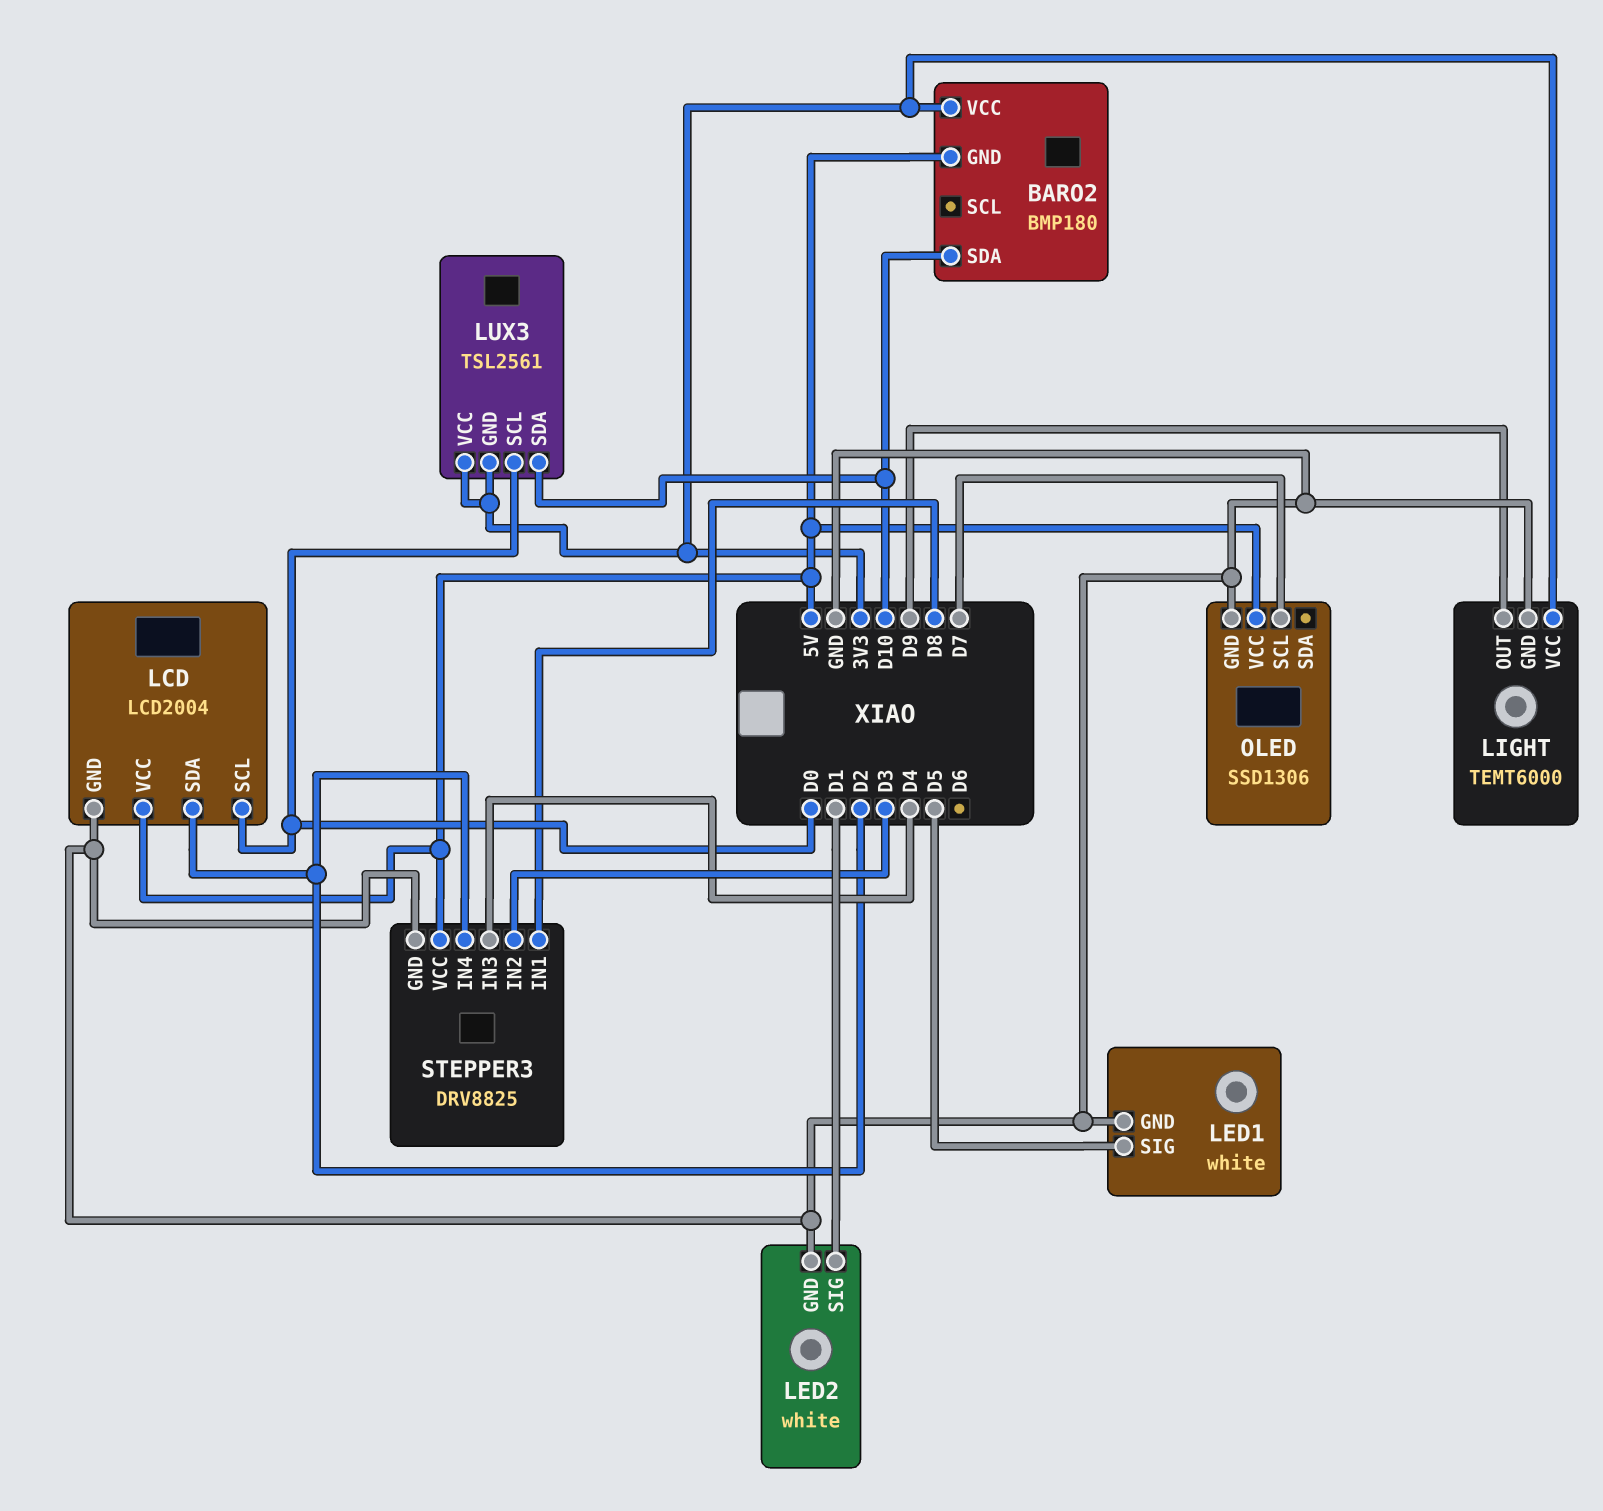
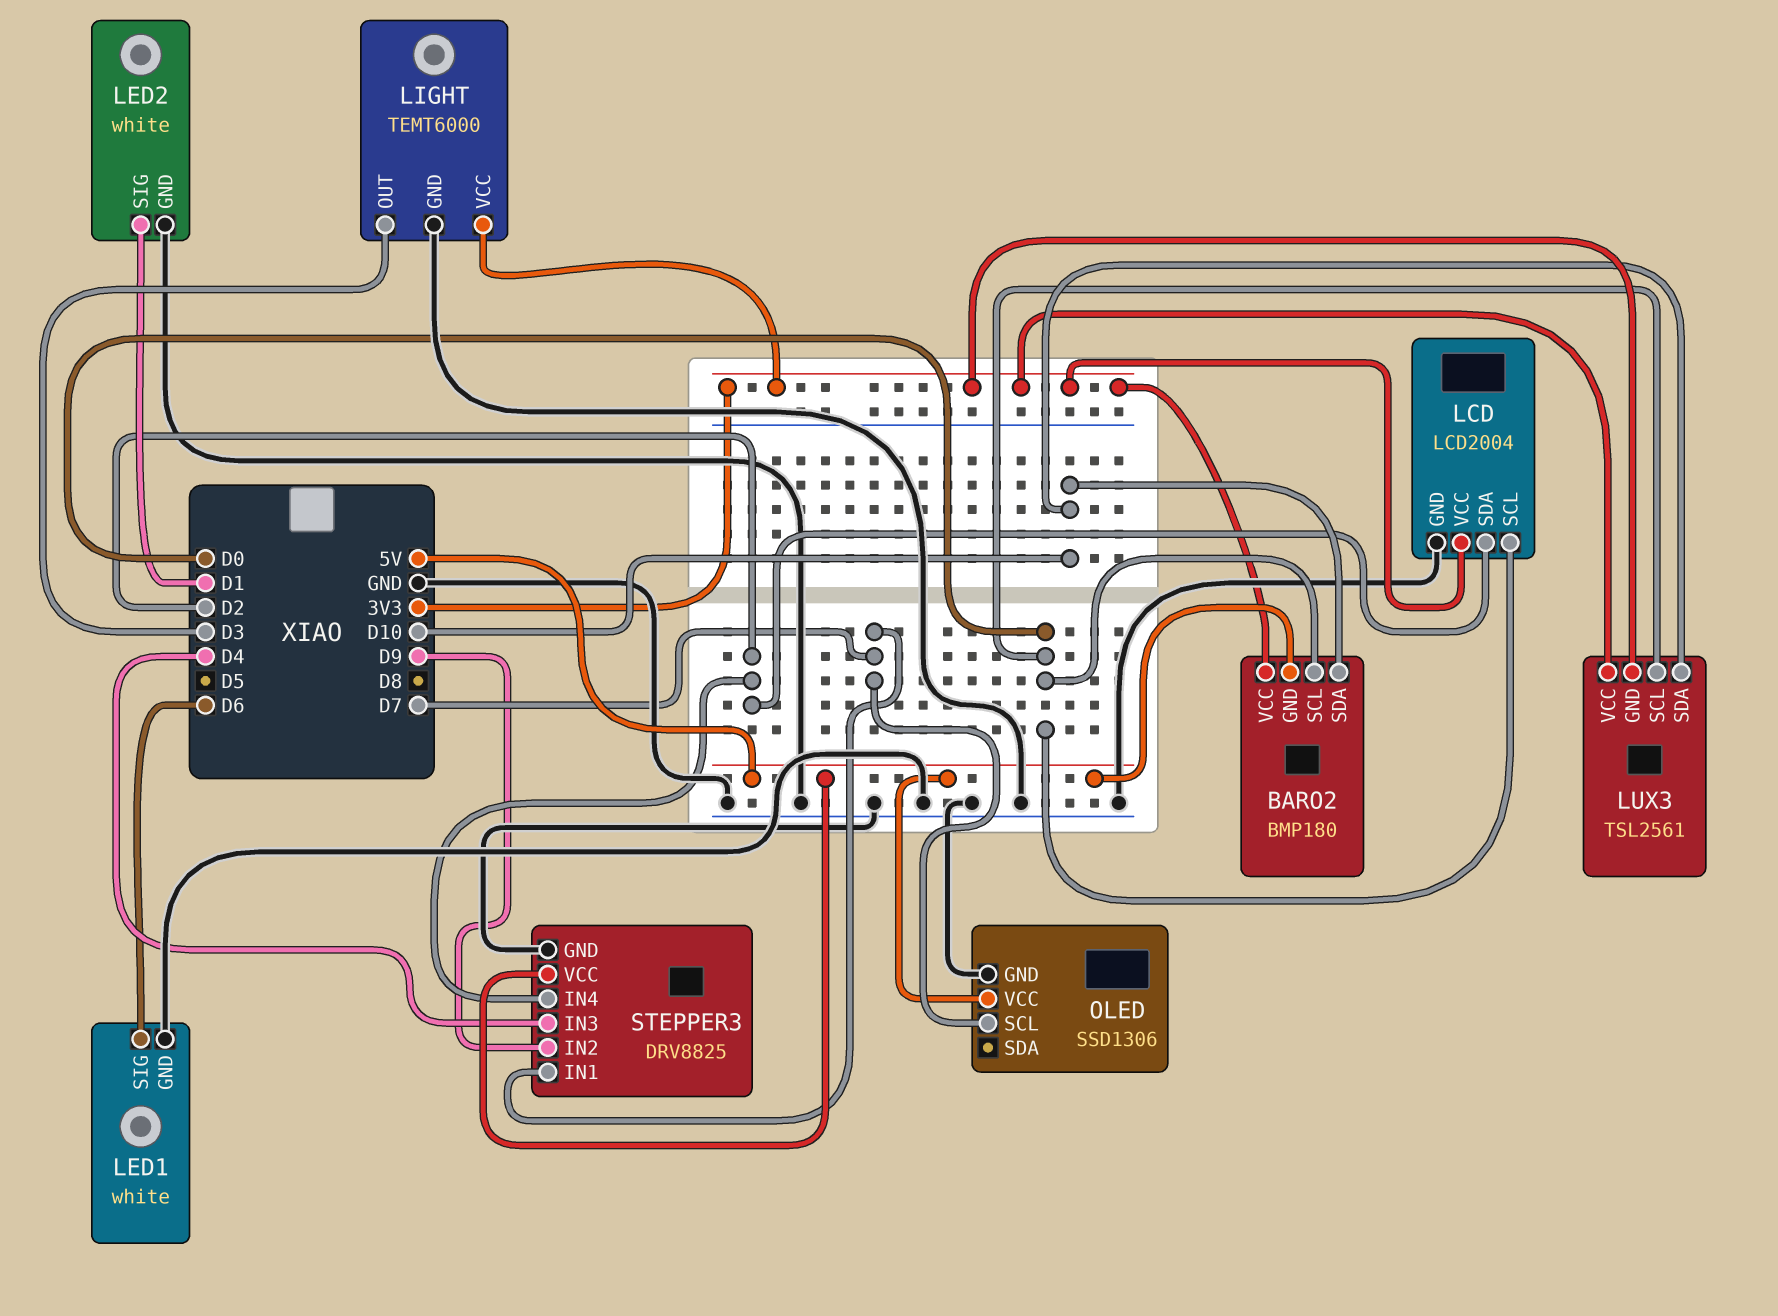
BARO2 pin SCL: none -> D0
LCD pin VCC: 5V -> 3V3
LED1 pin SIG: D5 -> D6
LIGHT pin OUT: D9 -> D3
STEPPER3 pin IN1: D8 -> D7
STEPPER3 pin IN2: D3 -> D9

